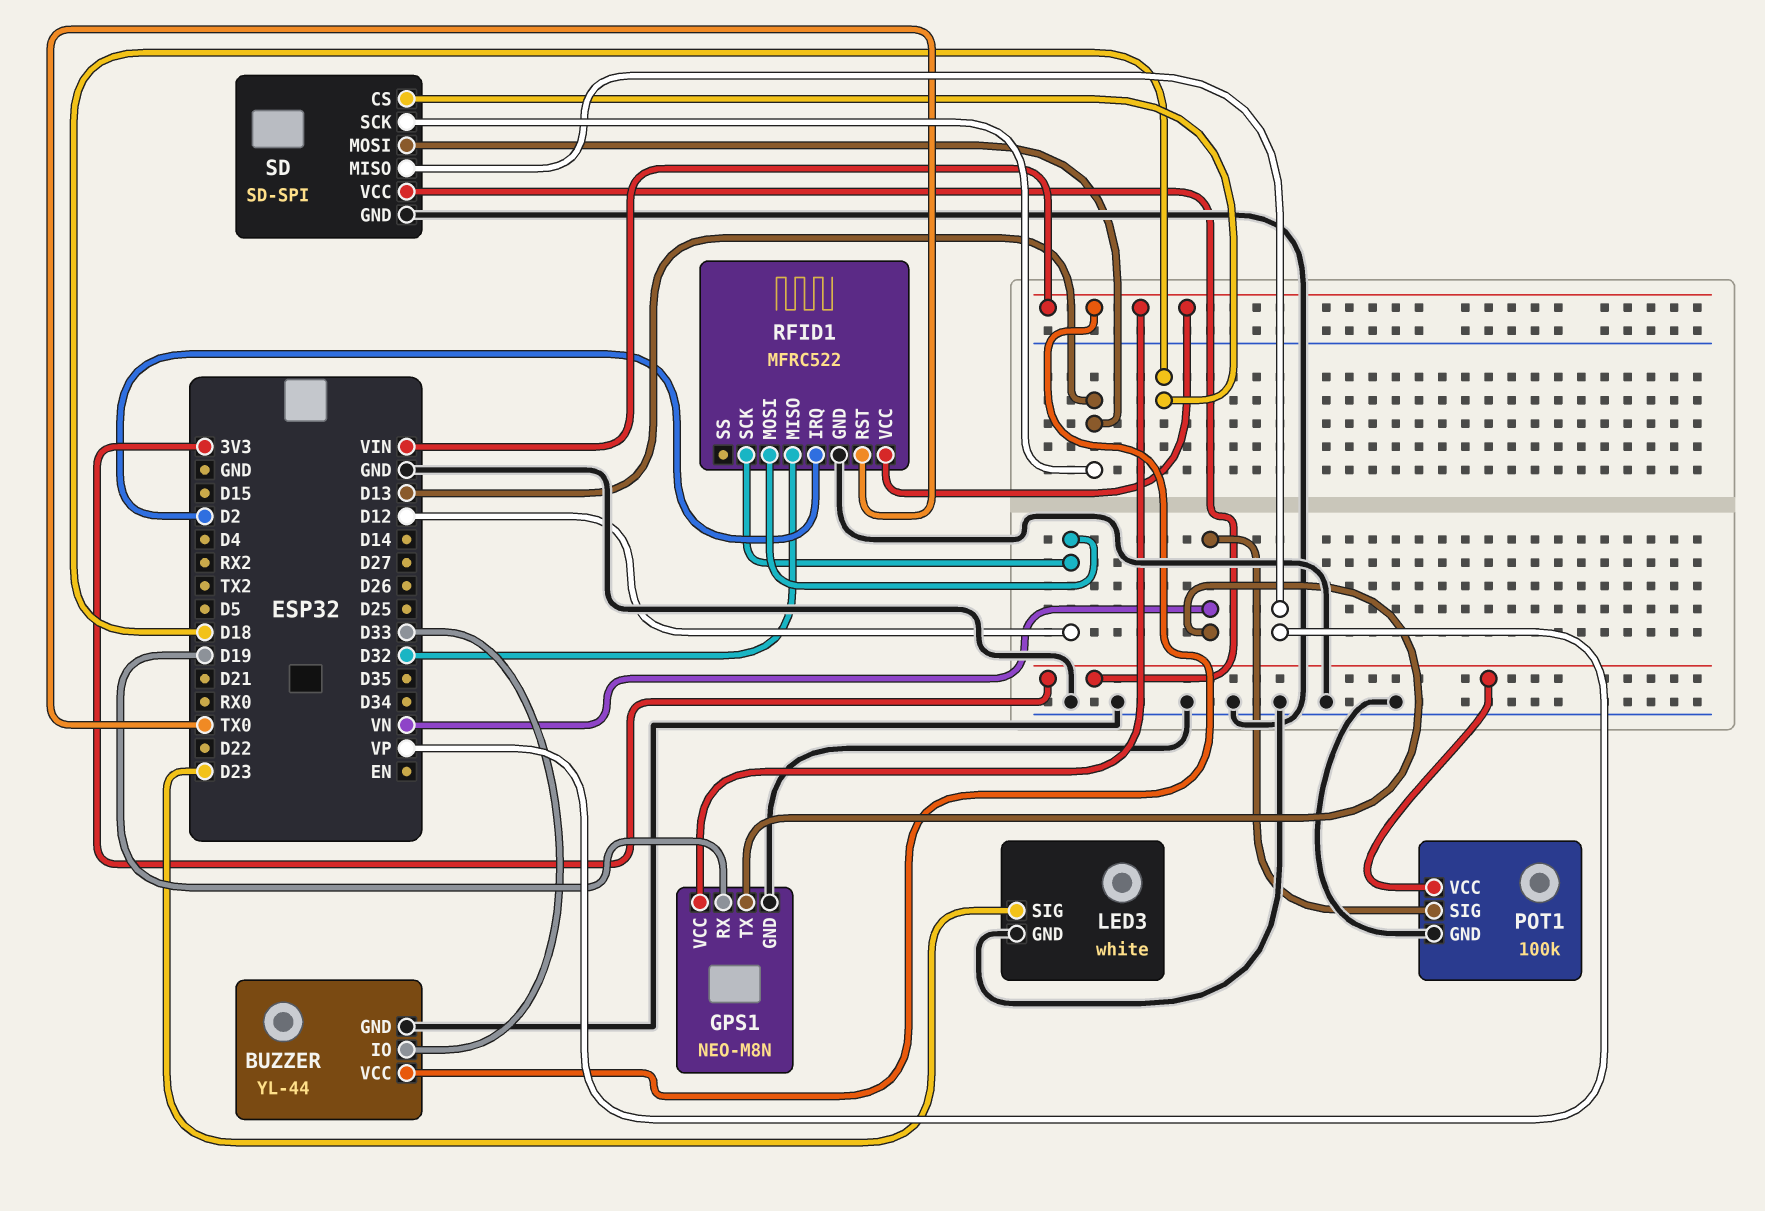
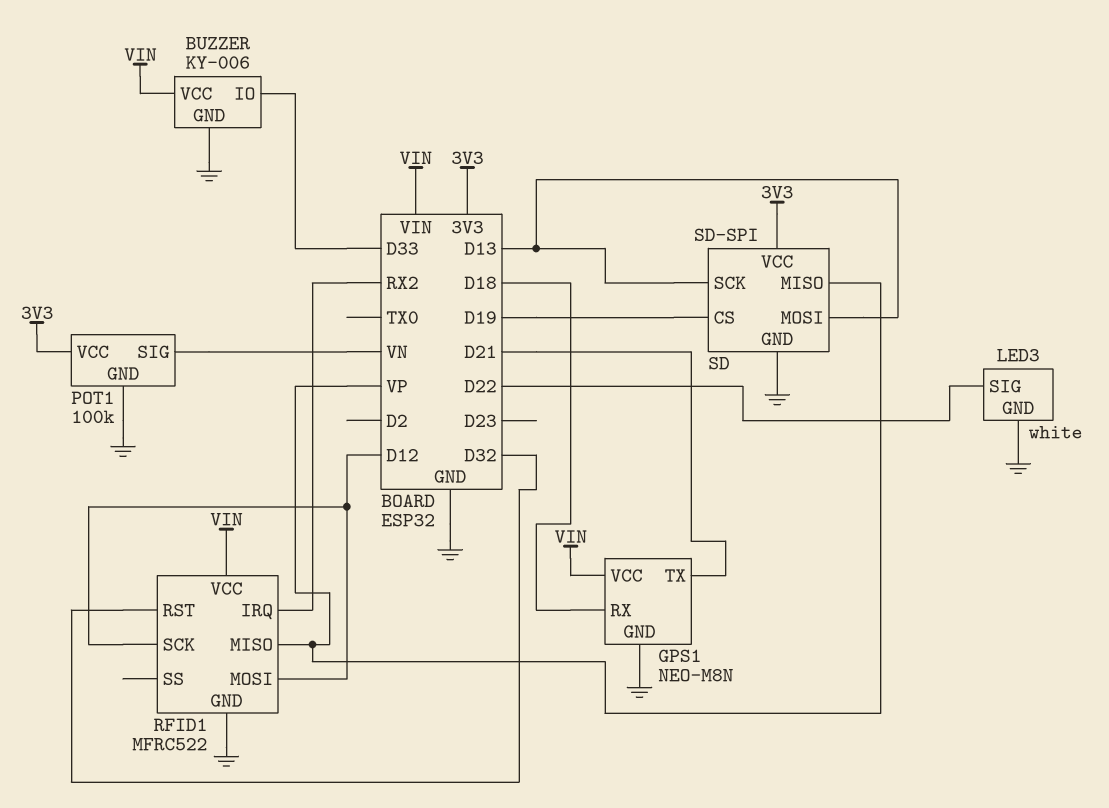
BUZZER: YL-44 -> KY-006
GPS1 pin RX: D19 -> D18
GPS1 pin TX: VN -> D21
LED3 pin SIG: D23 -> D22
RFID1 pin IRQ: D2 -> RX2
RFID1 pin MISO: D32 -> VP
RFID1 pin RST: TX0 -> D32
SD pin CS: D18 -> D19

